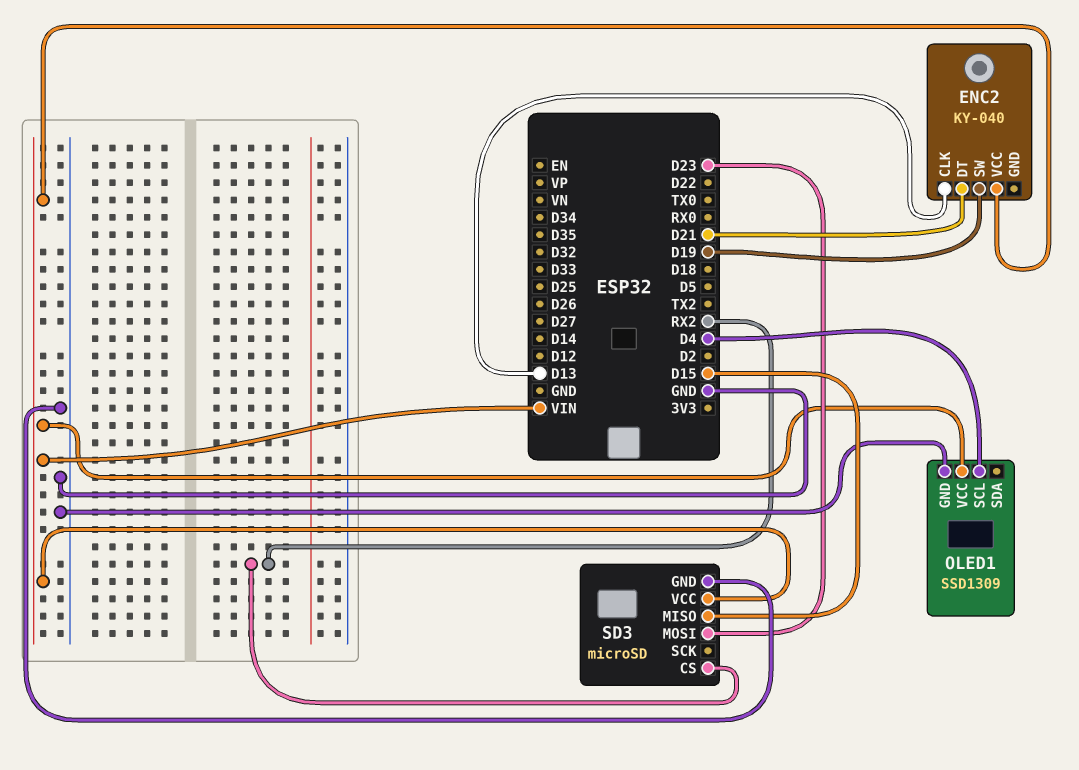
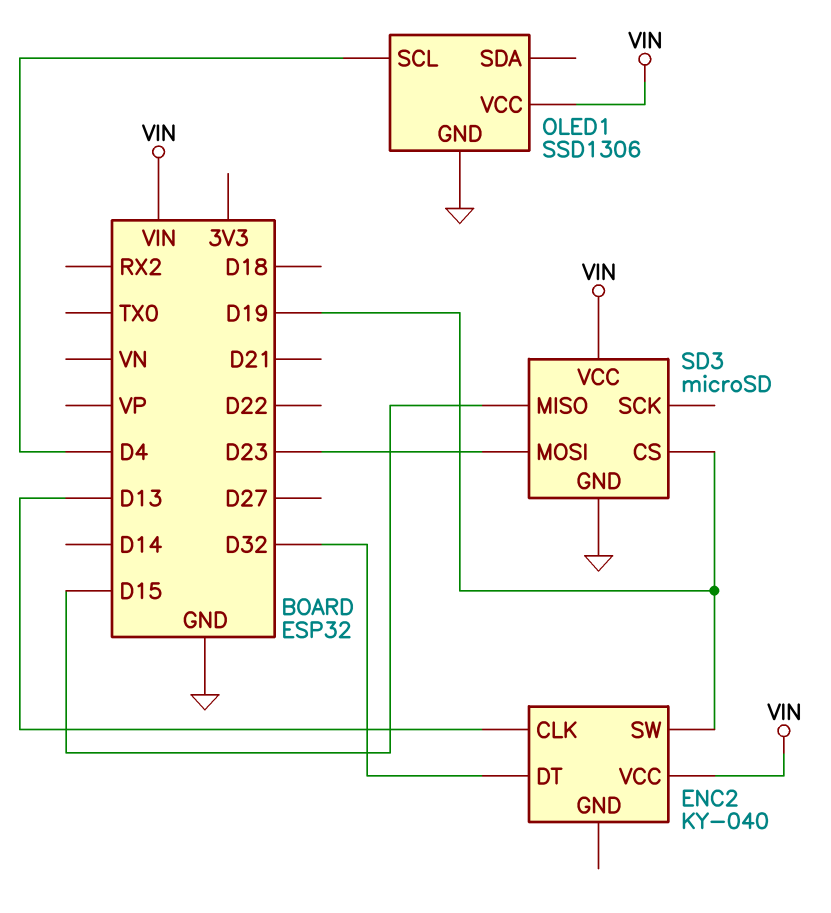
ENC2 pin DT: D21 -> D32
OLED1: SSD1309 -> SSD1306
SD3 pin CS: RX2 -> D19

